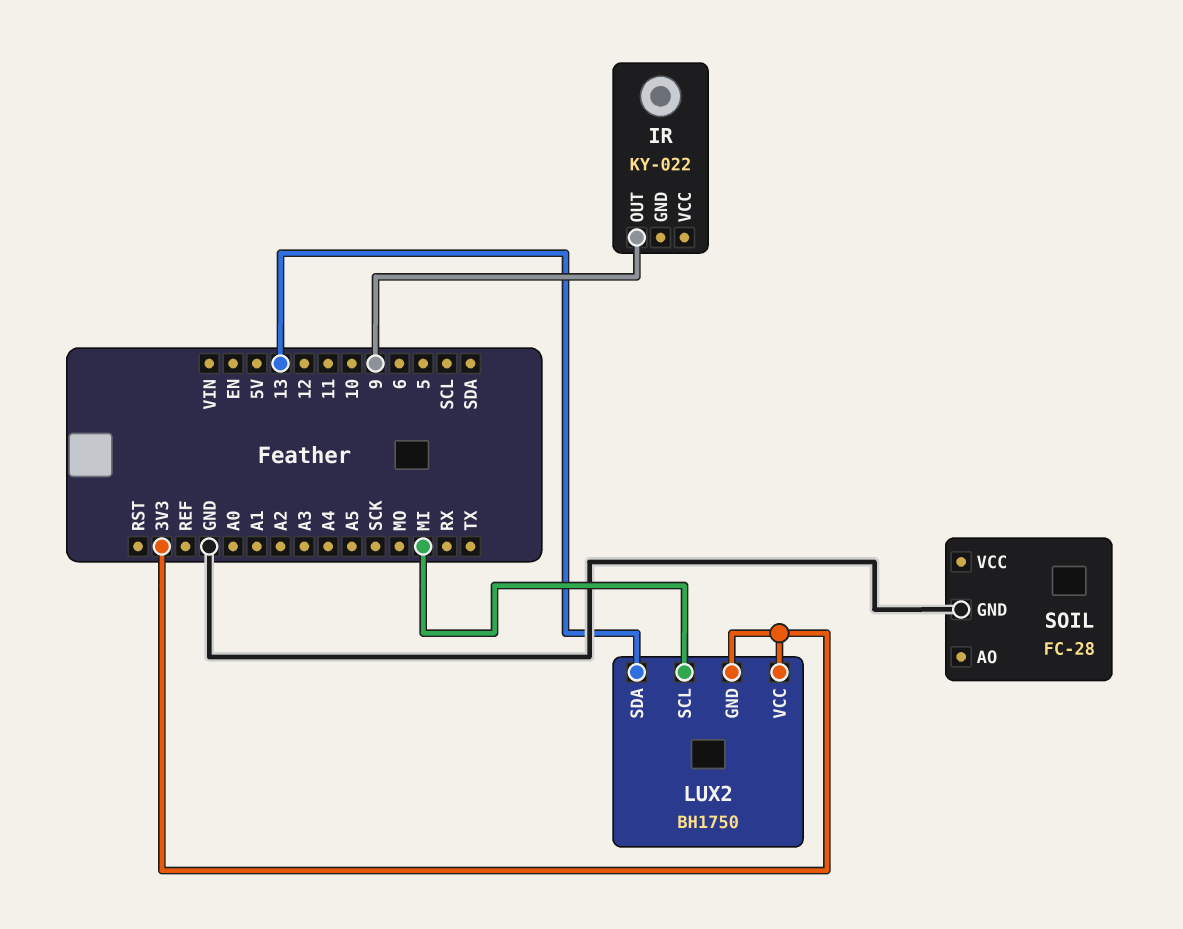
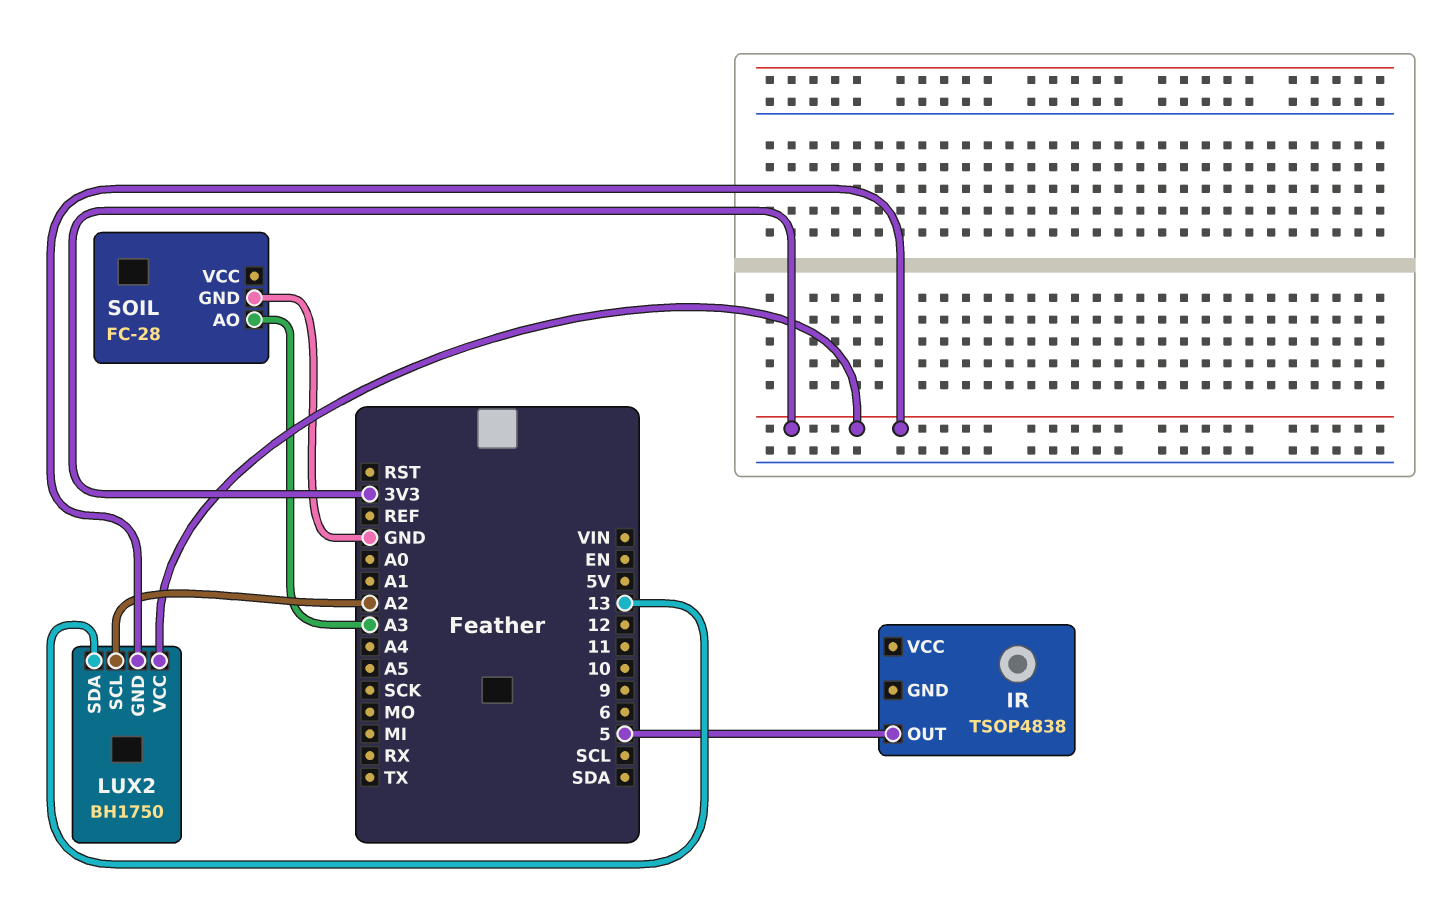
IR: KY-022 -> TSOP4838
IR pin OUT: 9 -> 5
LUX2 pin SCL: MI -> A2
SOIL pin AO: none -> A3

